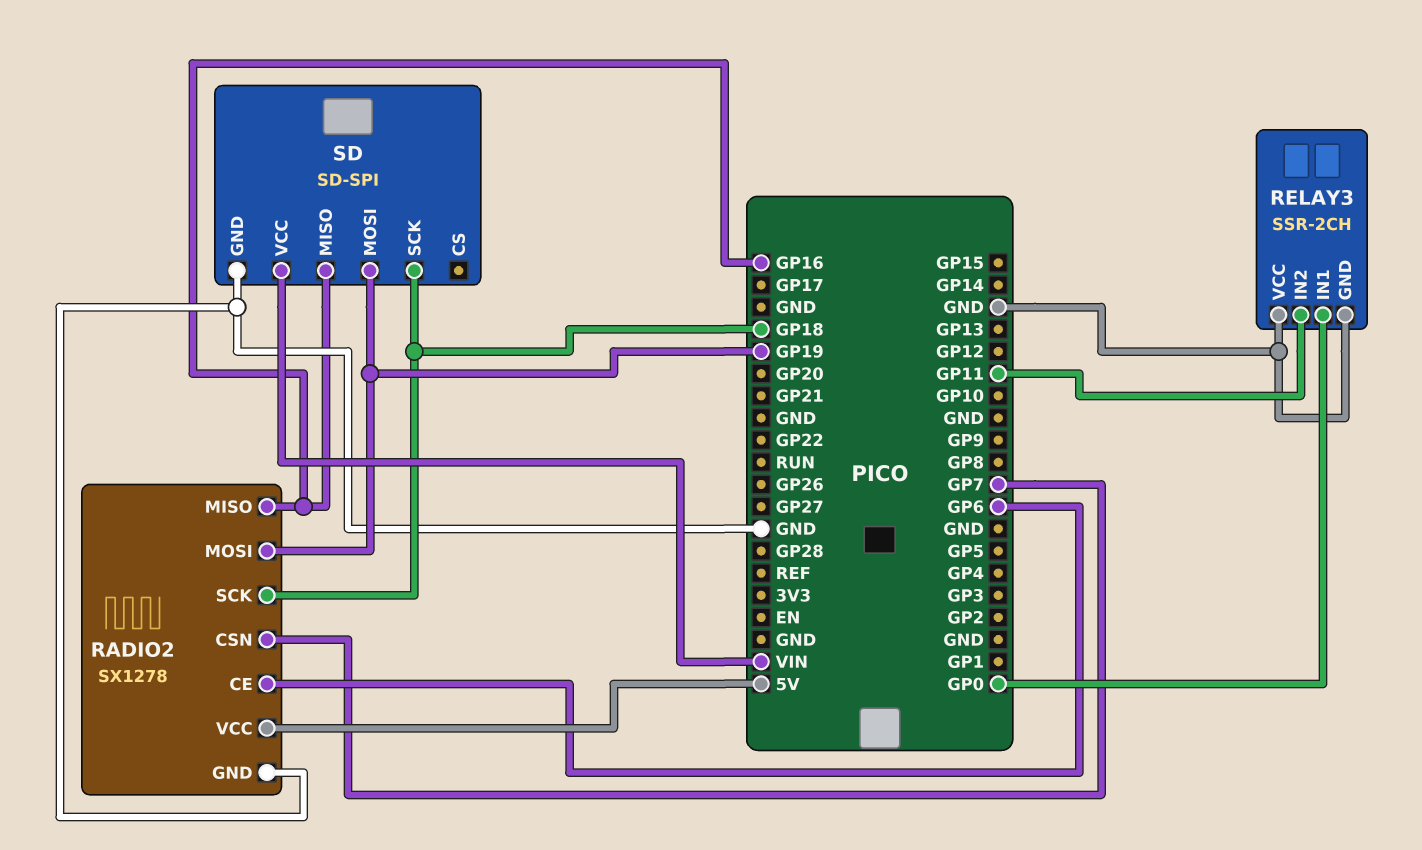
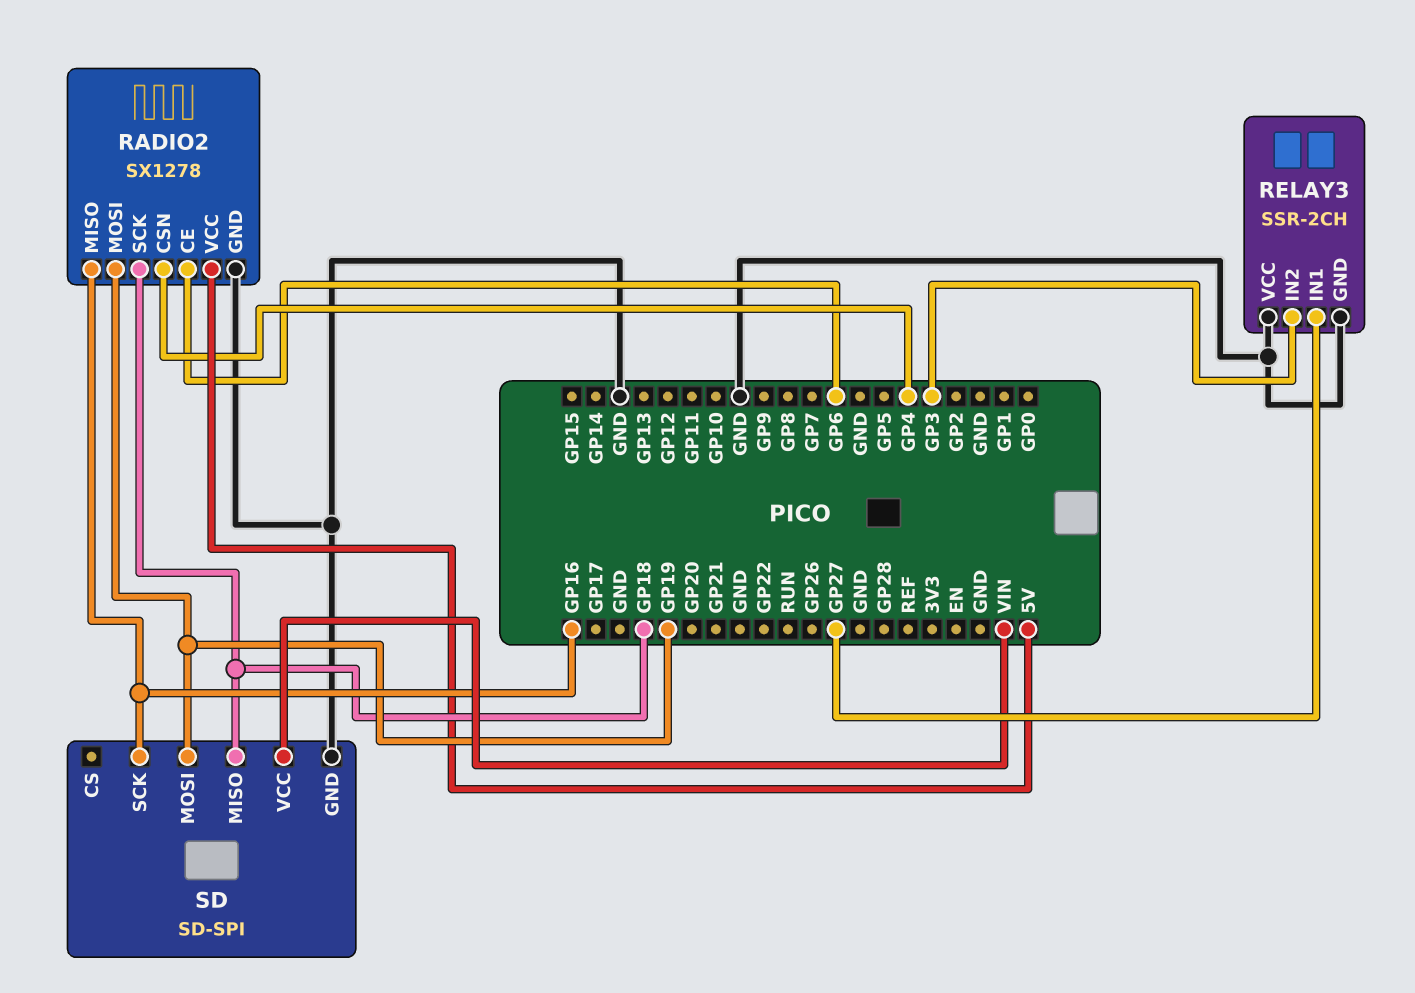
RADIO2 pin CSN: GP7 -> GP4
RELAY3 pin IN1: GP0 -> GP27
RELAY3 pin IN2: GP11 -> GP3
SD pin MISO: GP16 -> GP18
SD pin SCK: GP18 -> GP16

